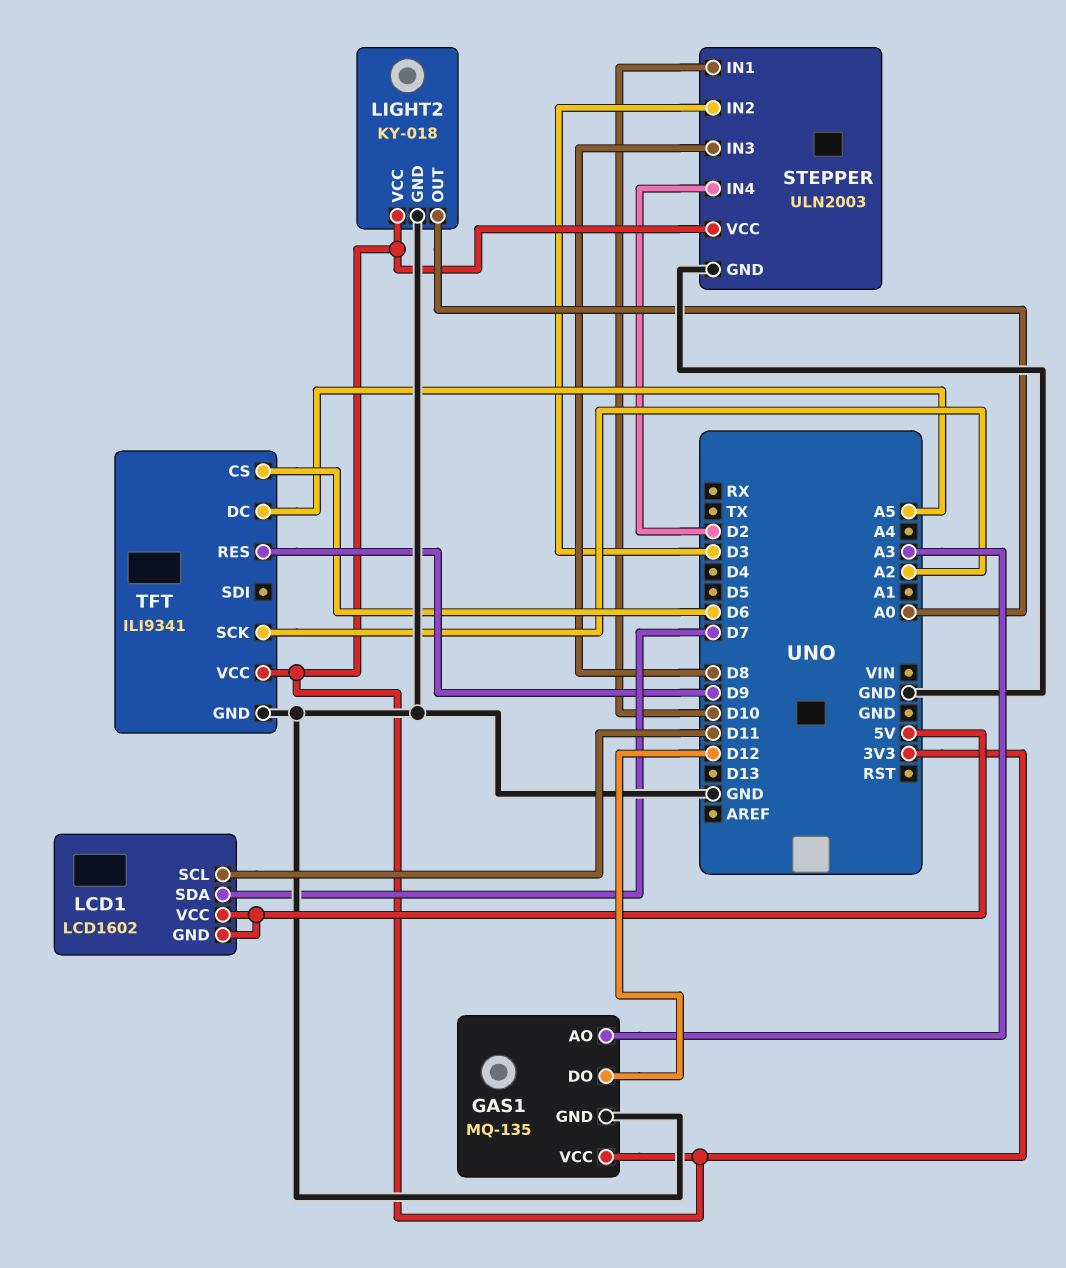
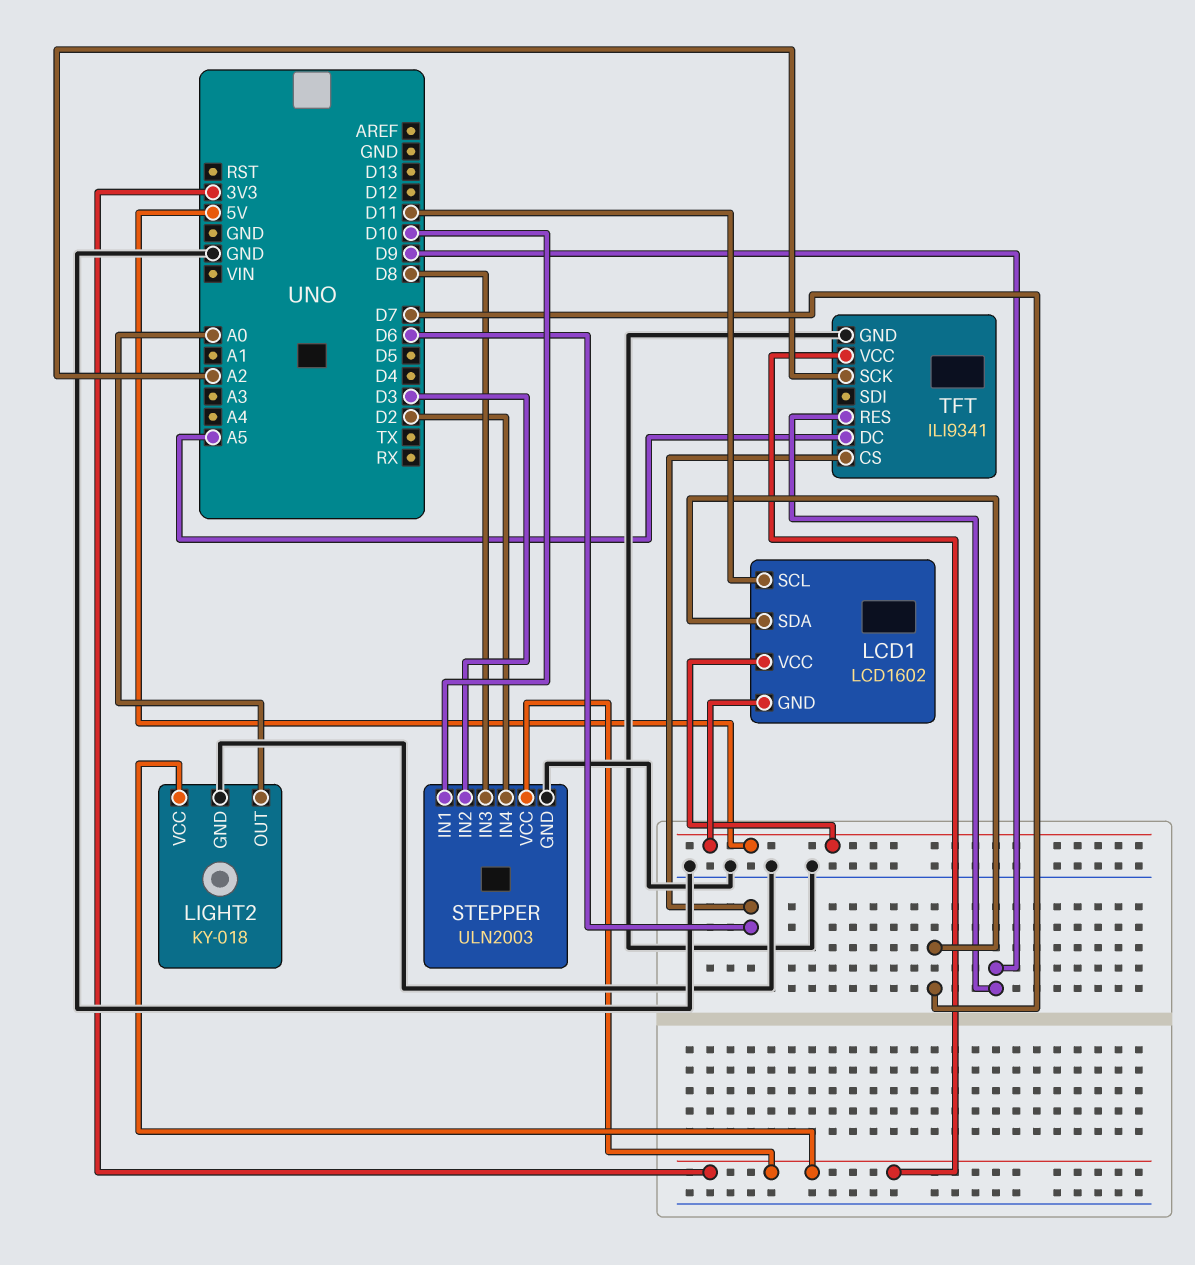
GAS1: MQ-135 -> none
GAS1 pin AO: A3 -> none
GAS1 pin DO: D12 -> none
GAS1 pin GND: GND -> none
GAS1 pin VCC: 3V3 -> none

